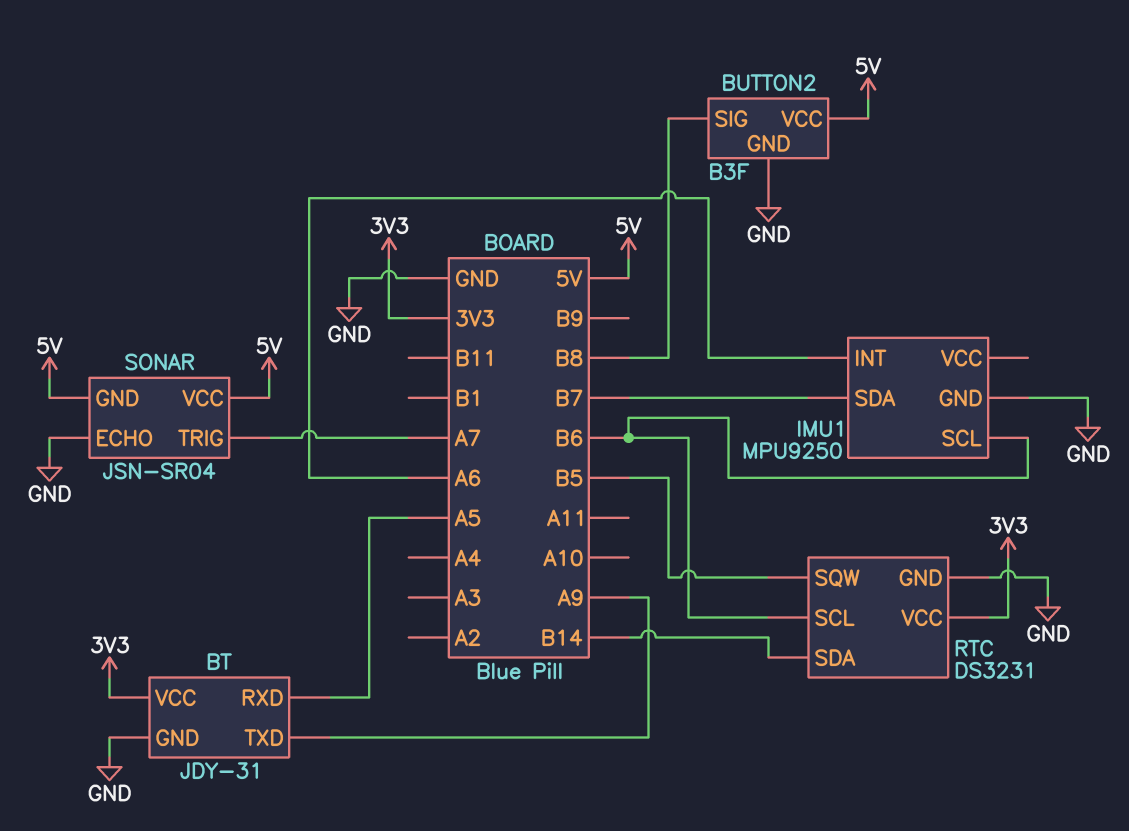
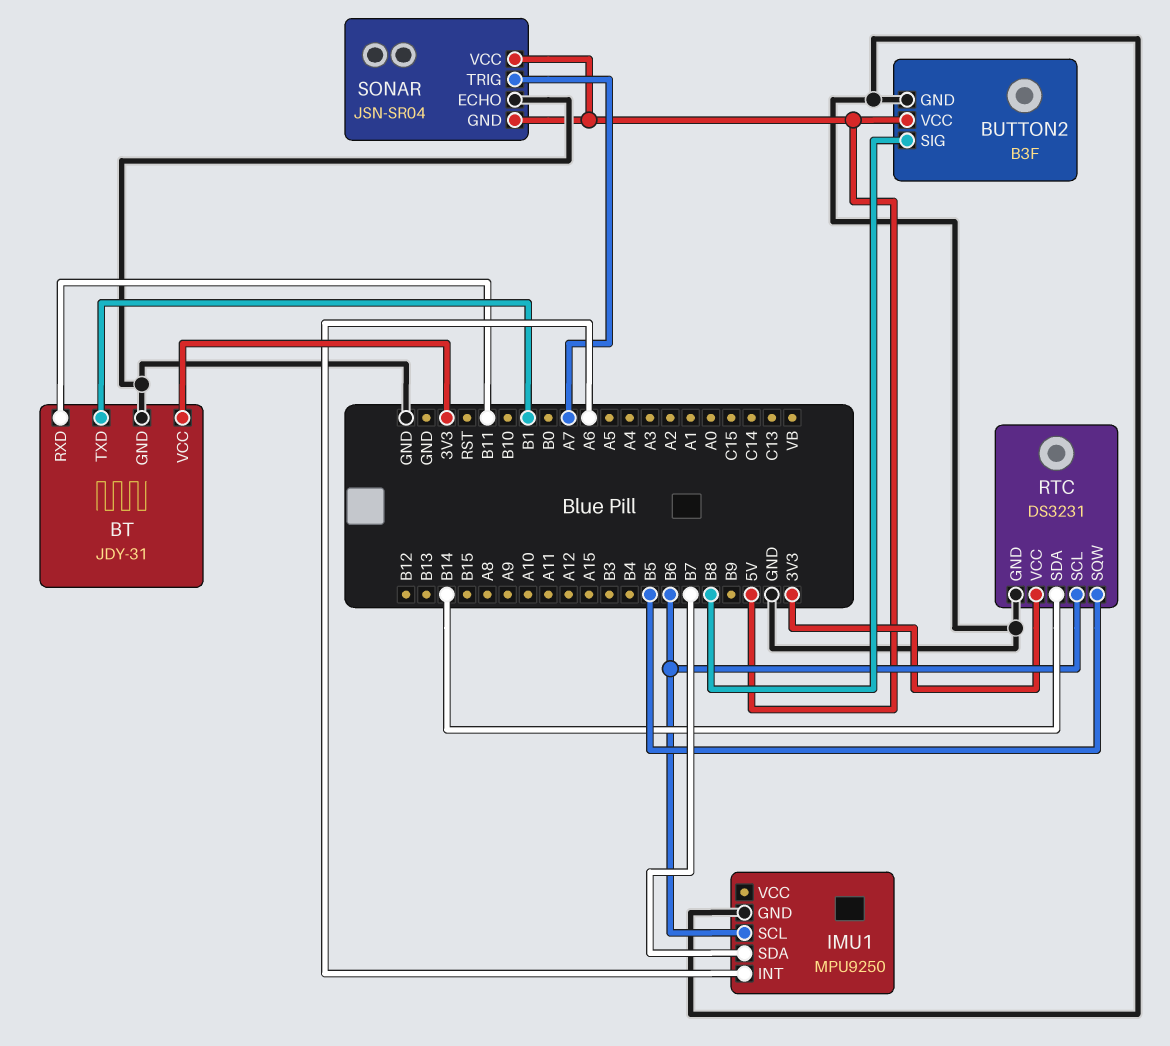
BT pin RXD: A5 -> B11
BT pin TXD: A9 -> B1

